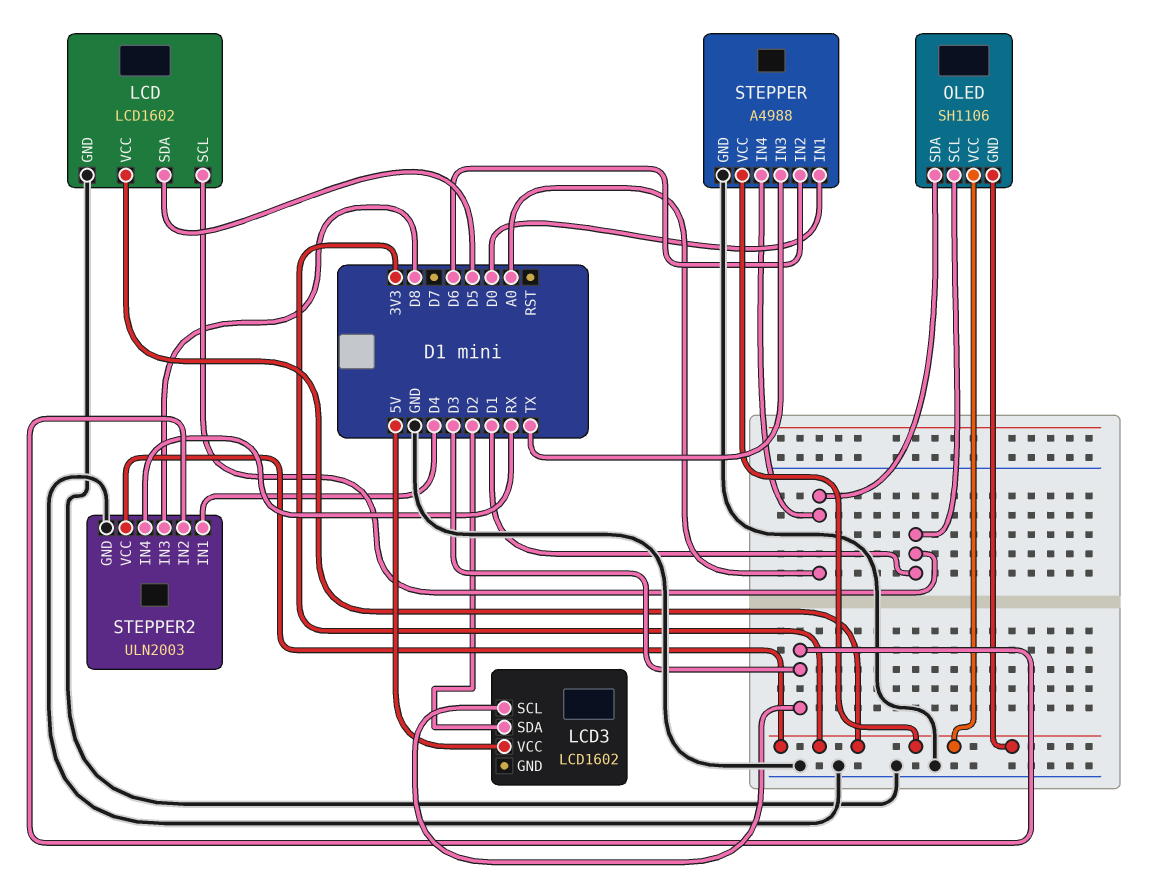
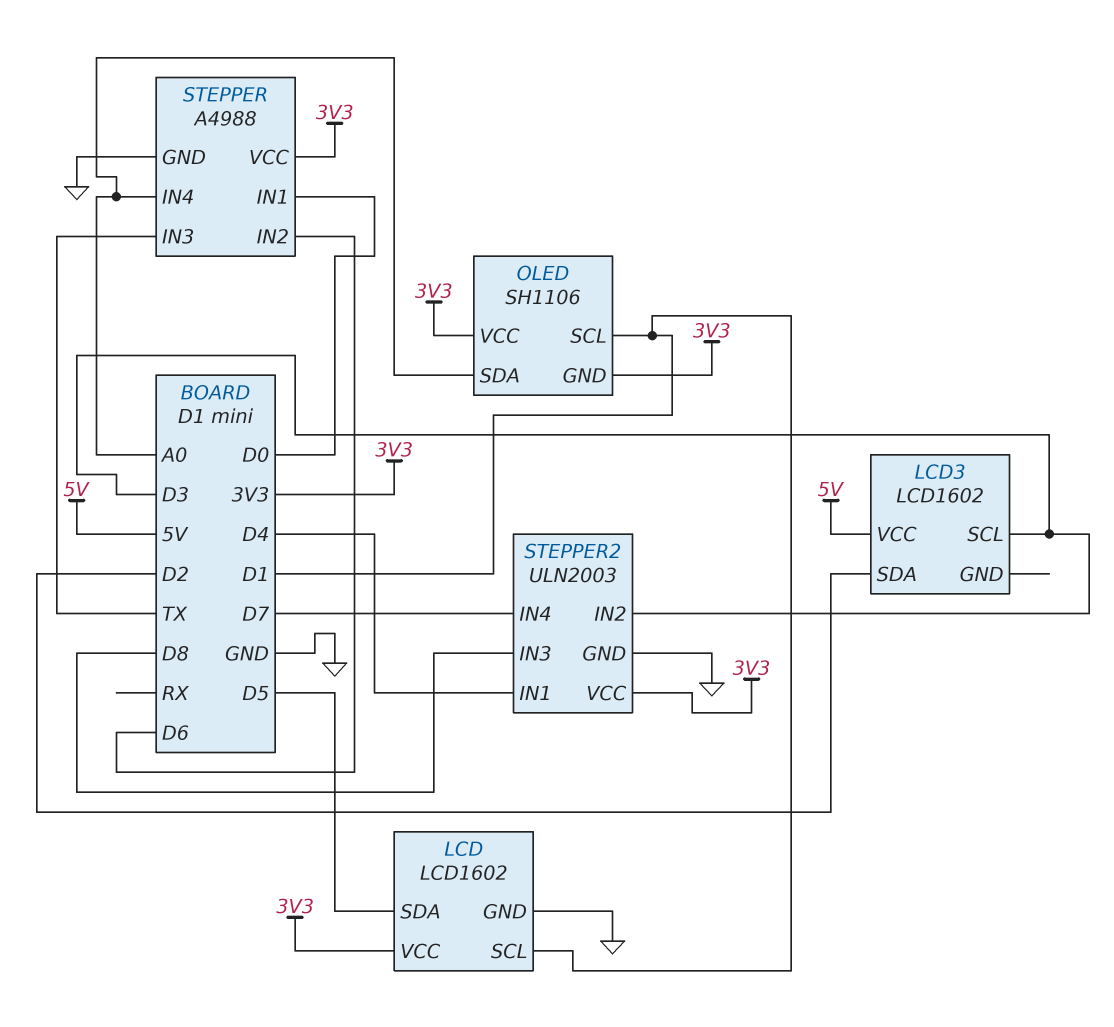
STEPPER2 pin IN4: RX -> D7

